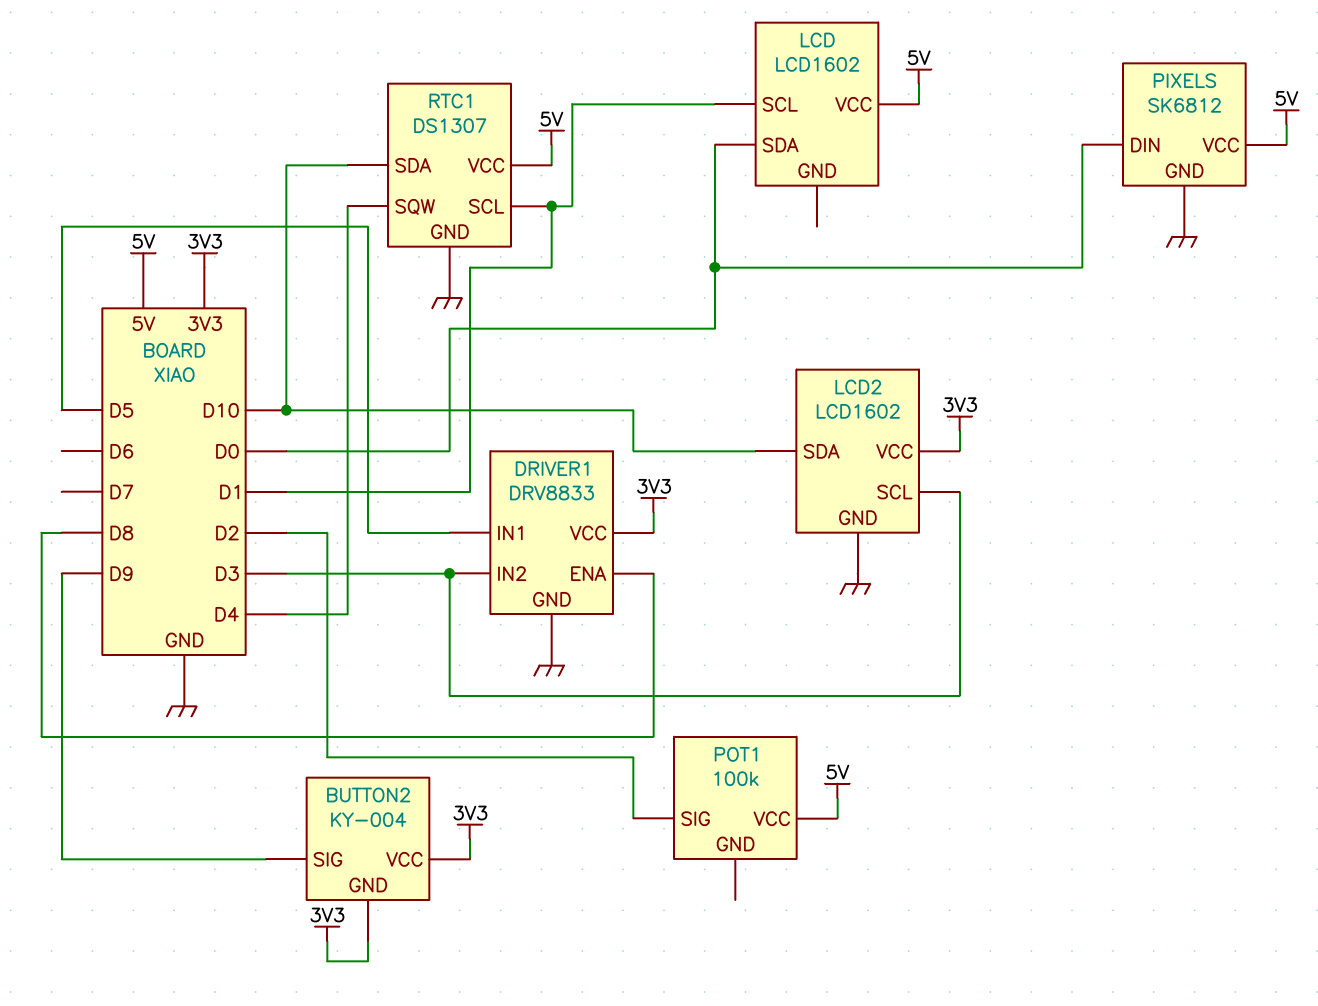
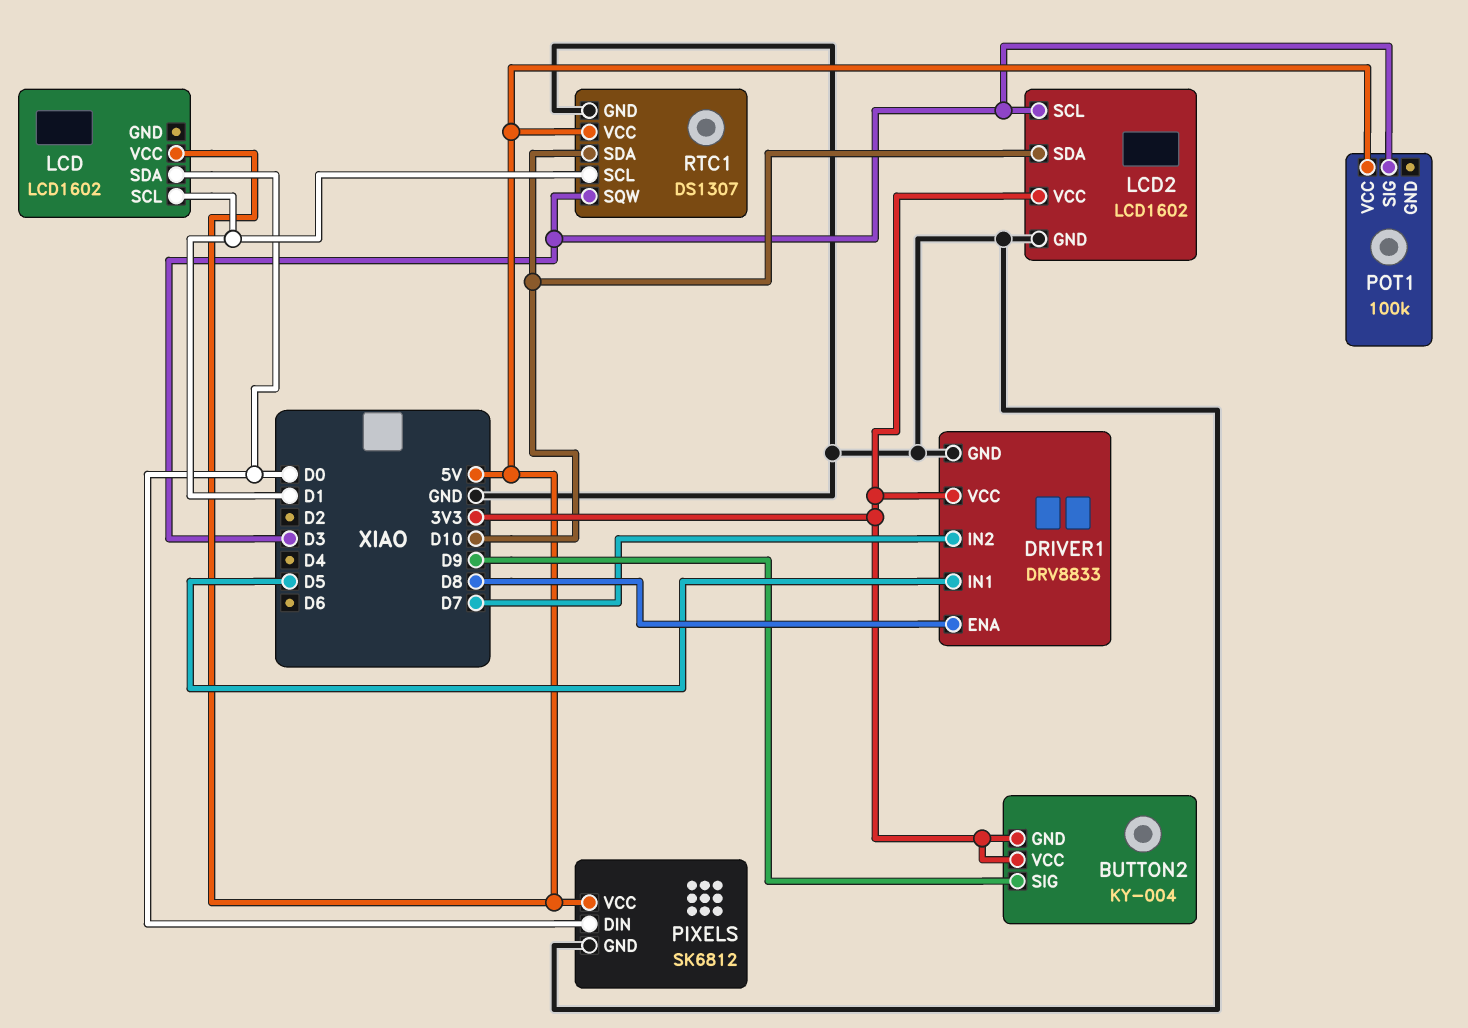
DRIVER1 pin IN2: D3 -> D7
POT1 pin SIG: D2 -> D3
RTC1 pin SQW: D4 -> D3

